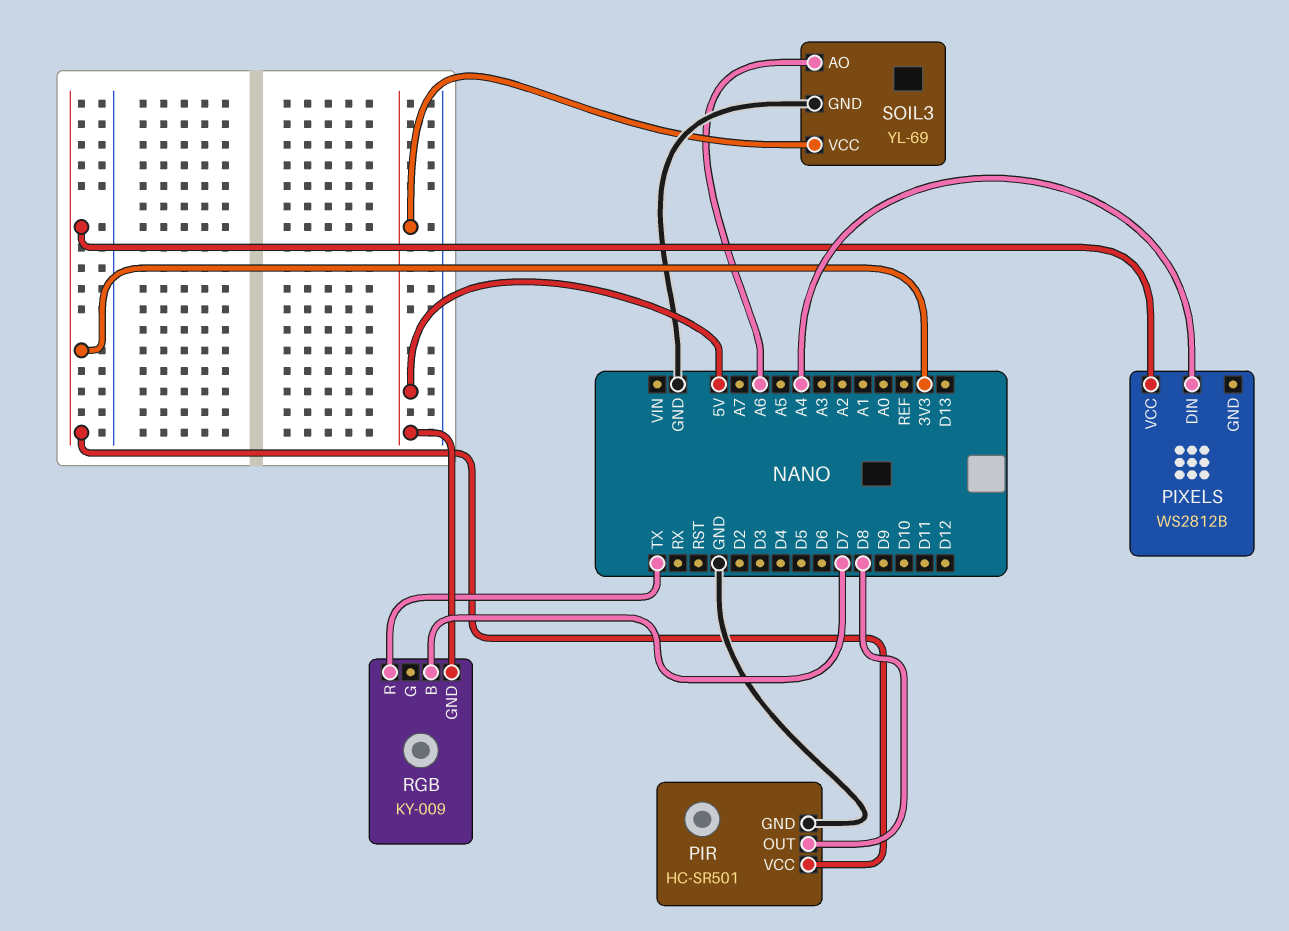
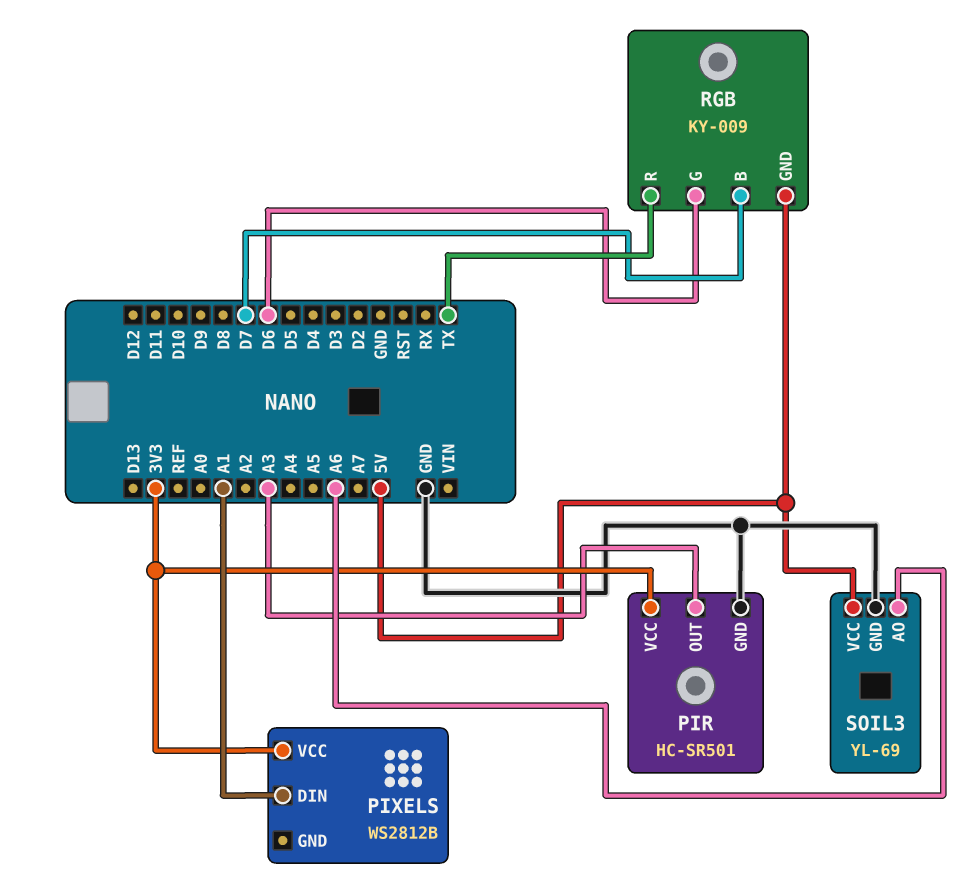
PIR pin OUT: D8 -> A3
PIXELS pin DIN: A4 -> A1
RGB pin G: none -> D6

